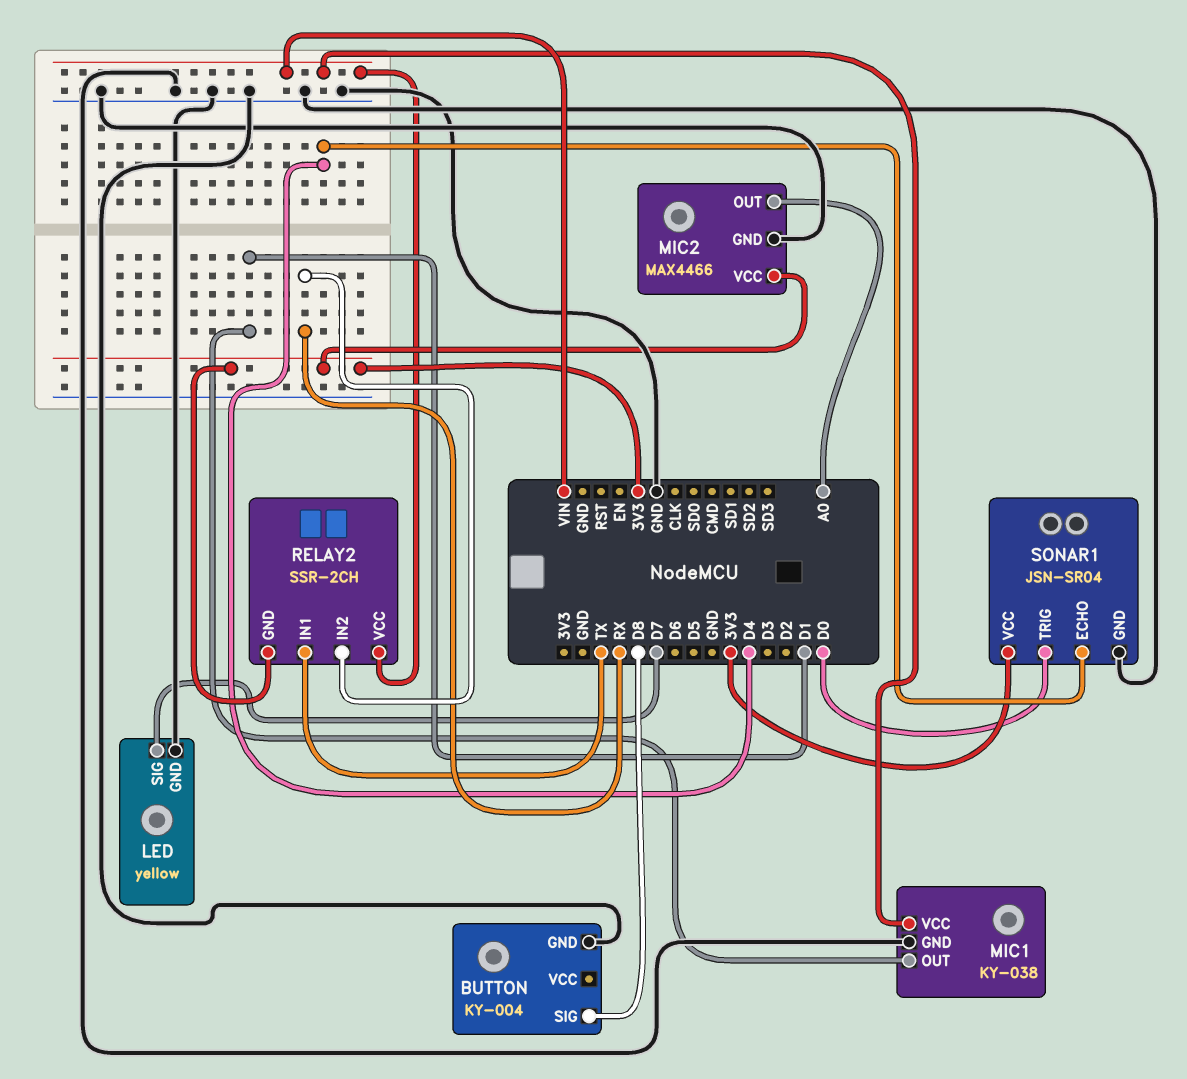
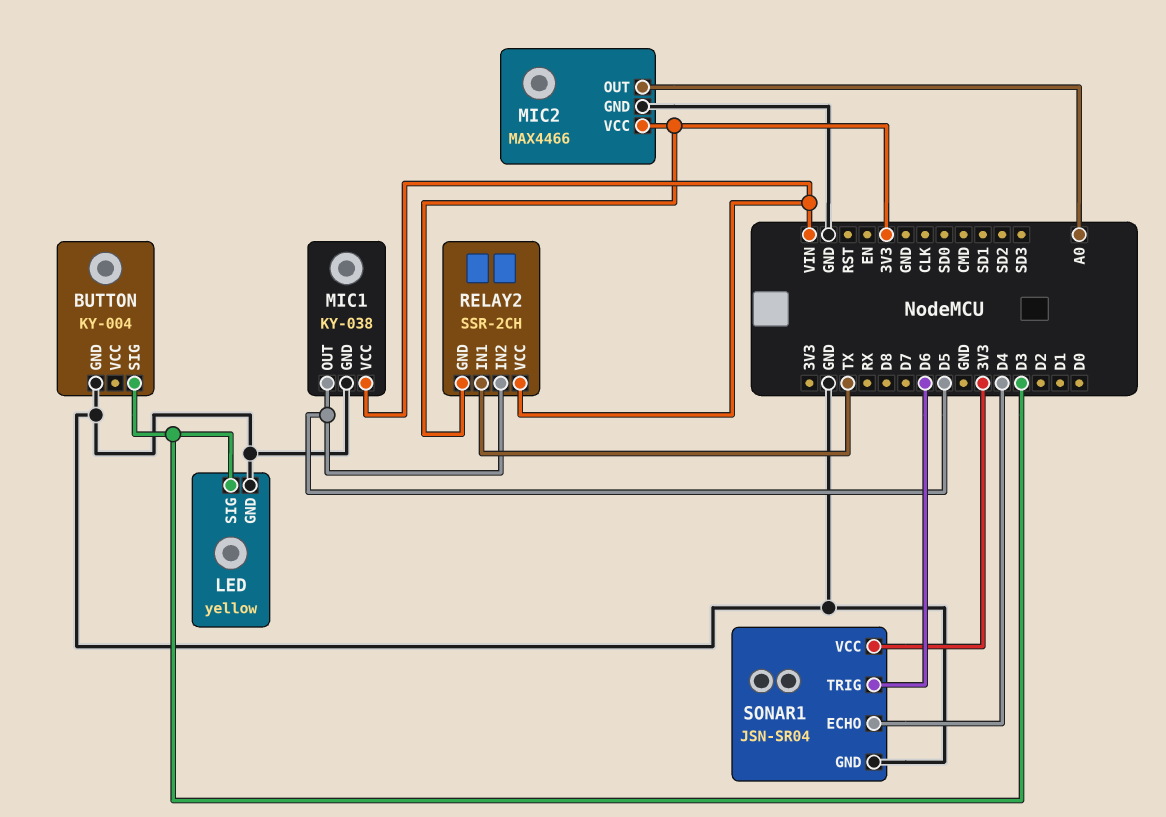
BUTTON pin SIG: D8 -> D3
LED pin SIG: D7 -> D3
MIC1 pin OUT: D1 -> D5
RELAY2 pin IN2: RX -> D5
SONAR1 pin TRIG: D0 -> D6

